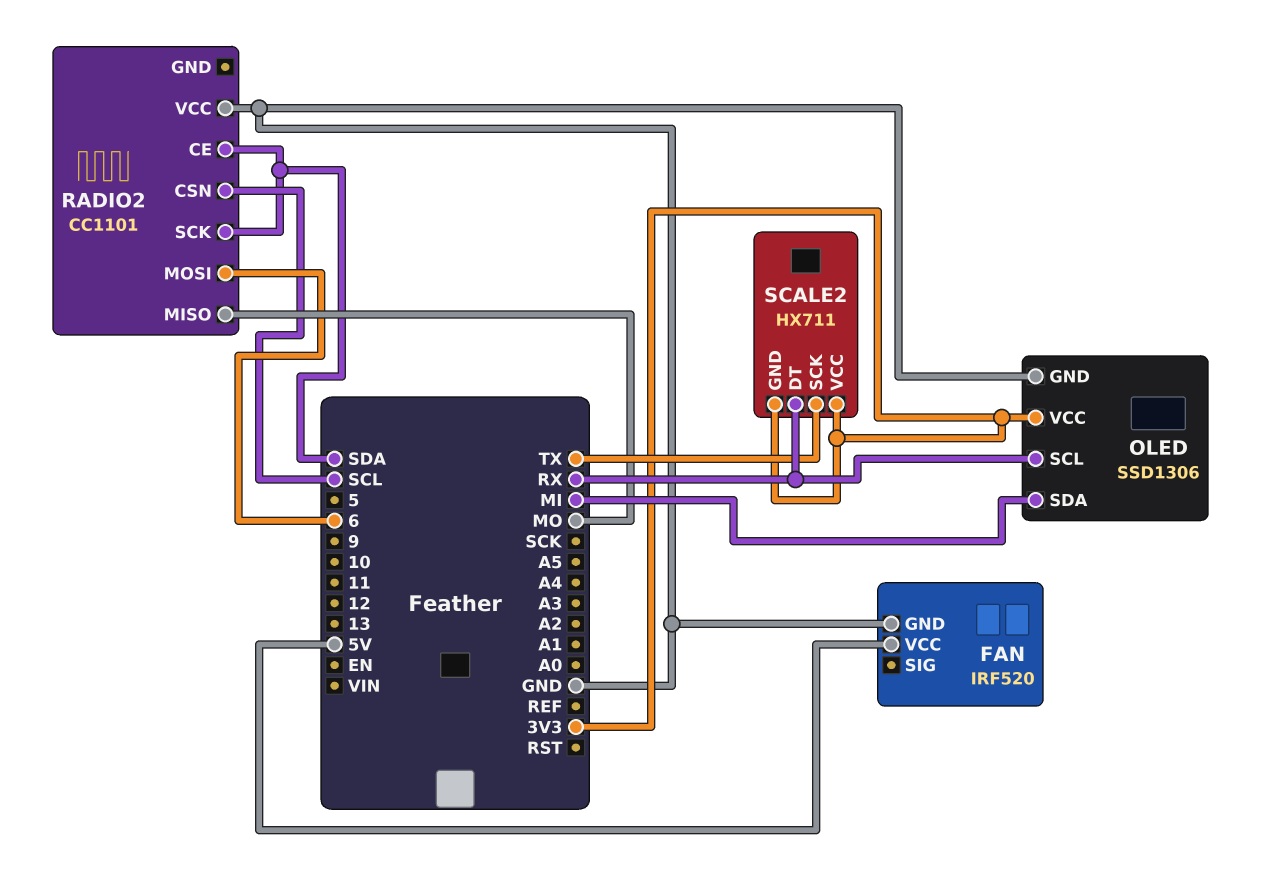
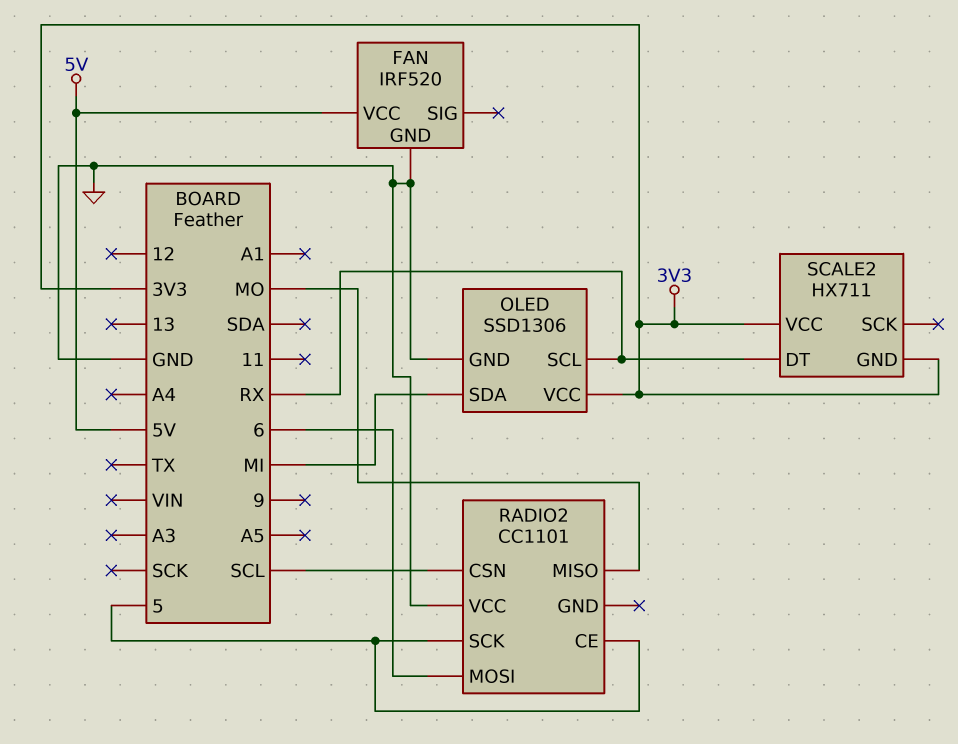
RADIO2 pin CE: SDA -> 5
RADIO2 pin SCK: SDA -> 5
SCALE2 pin SCK: TX -> none

